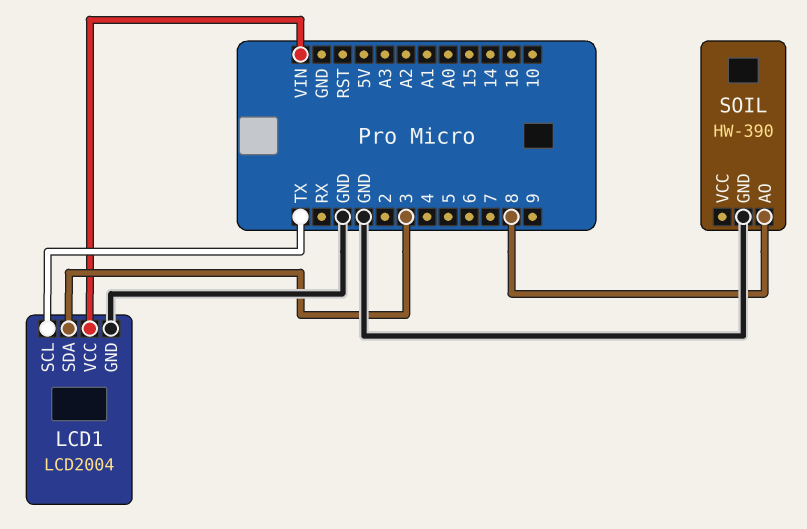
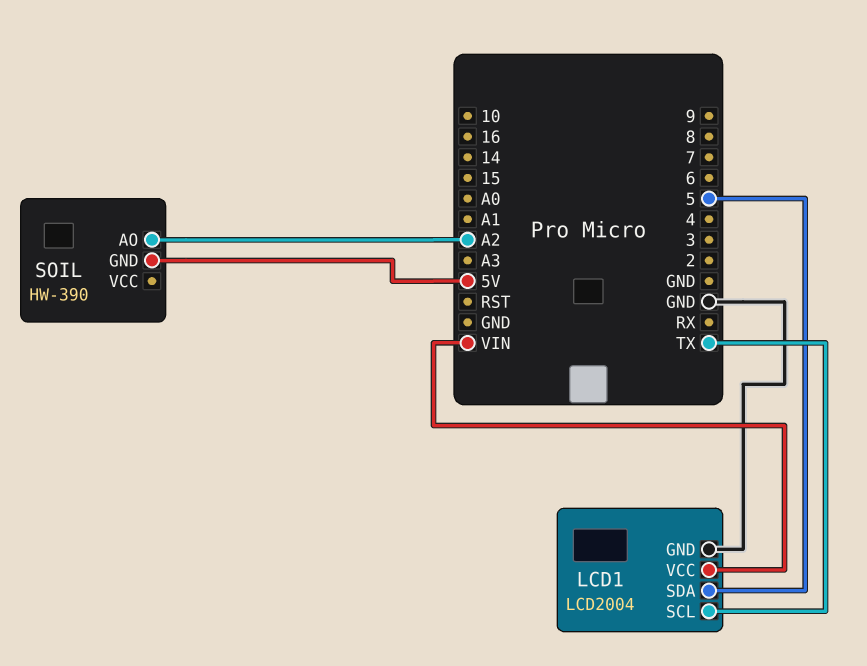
LCD1 pin SDA: 3 -> 5
SOIL pin AO: 8 -> A2
SOIL pin GND: GND -> 5V

